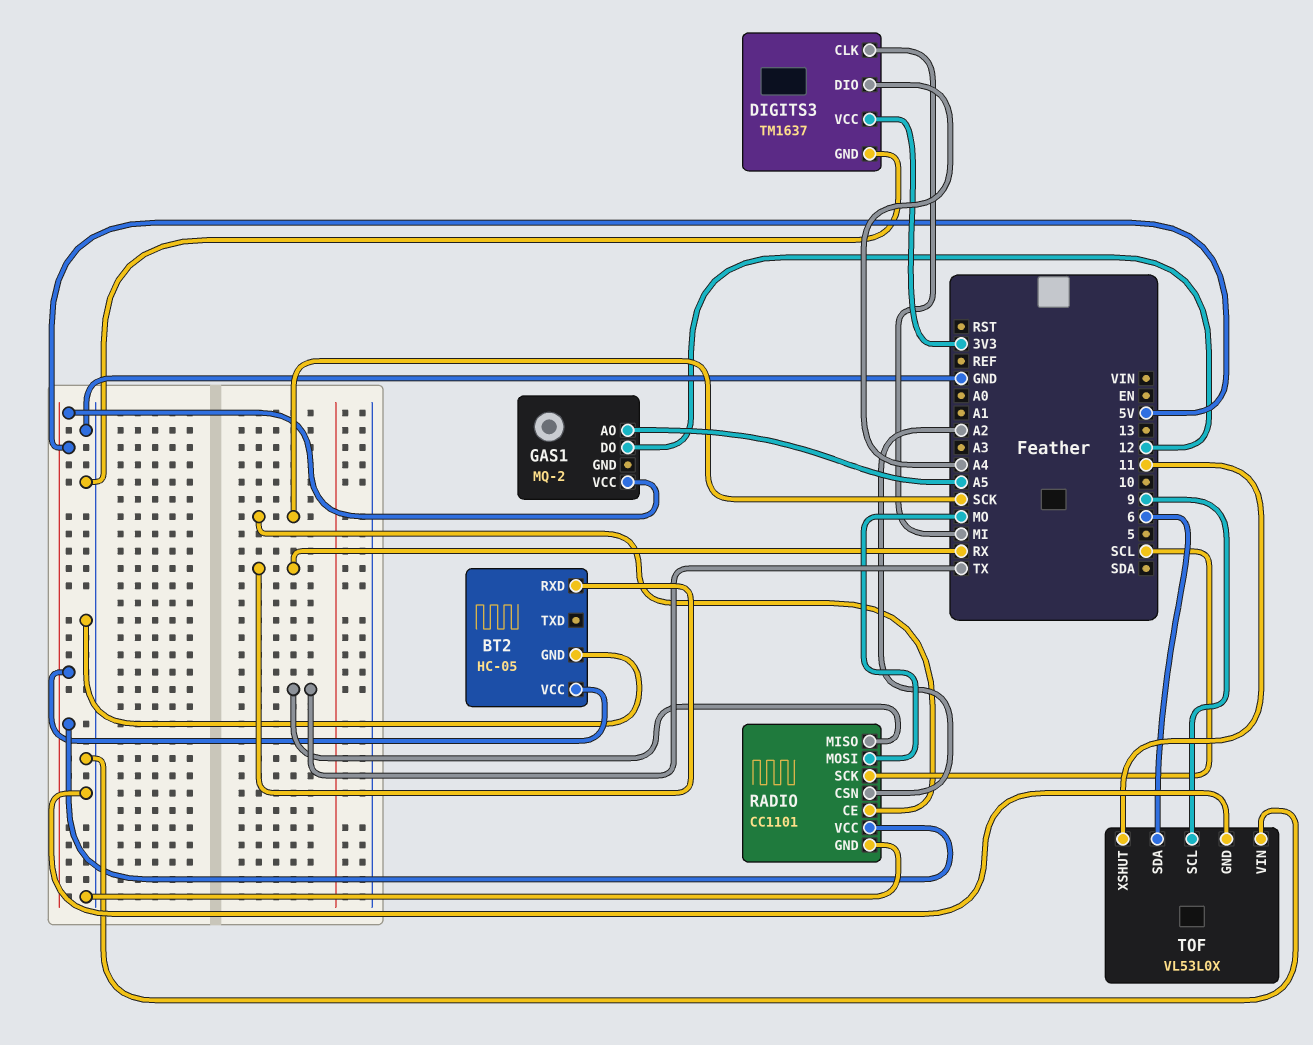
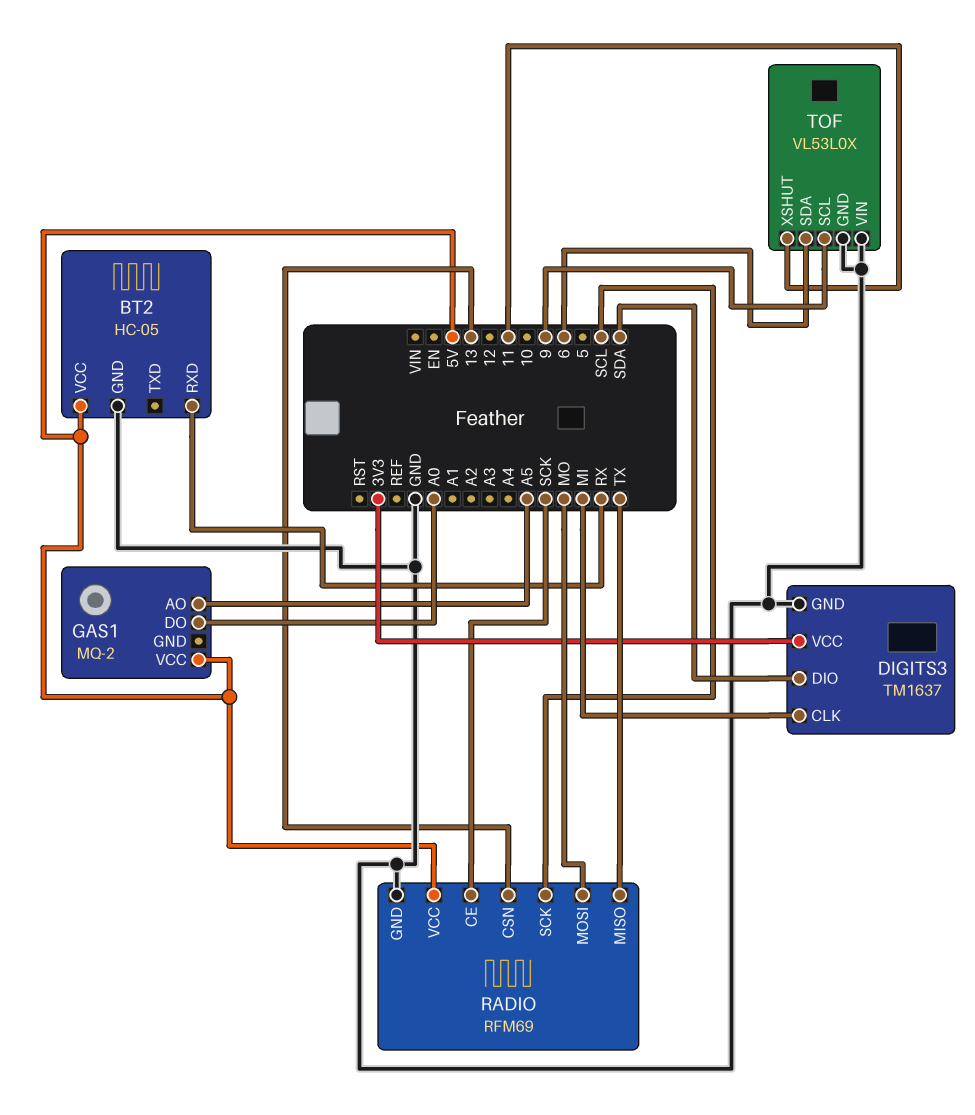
DIGITS3 pin DIO: A4 -> SDA
GAS1 pin DO: 12 -> A0
RADIO: CC1101 -> RFM69
RADIO pin CSN: A2 -> 13

